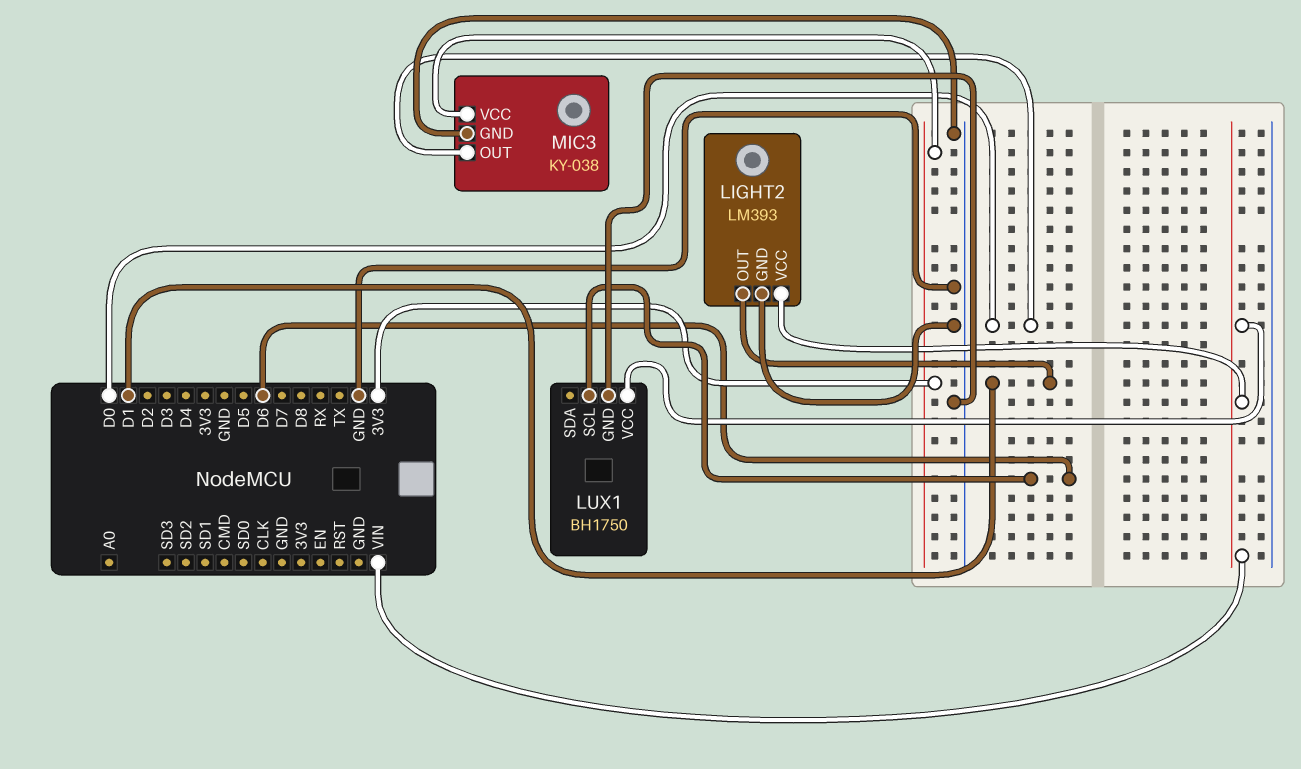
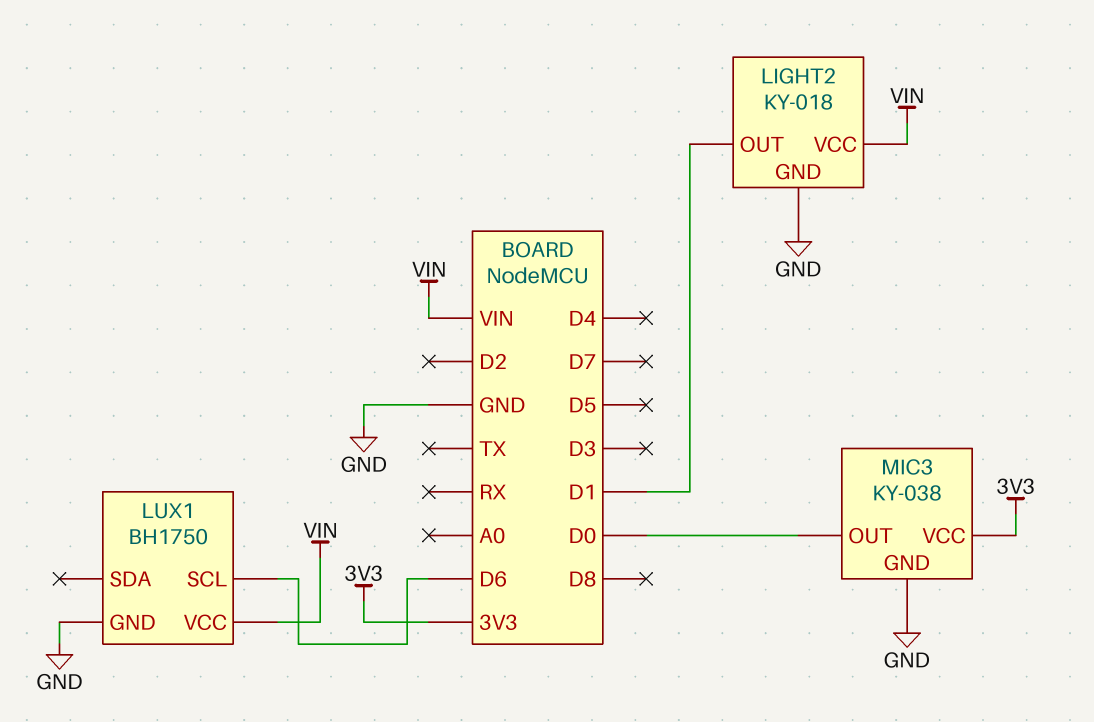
LIGHT2: LM393 -> KY-018

